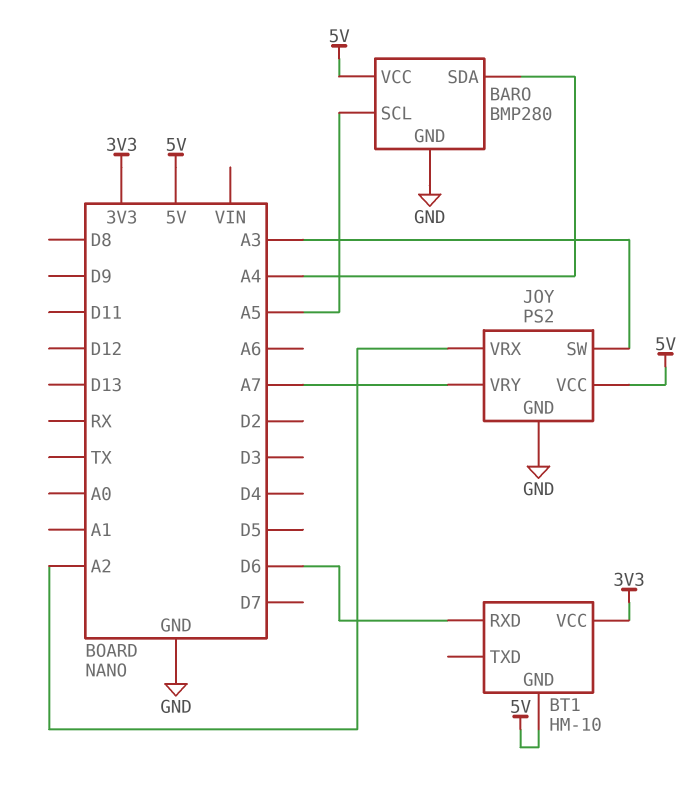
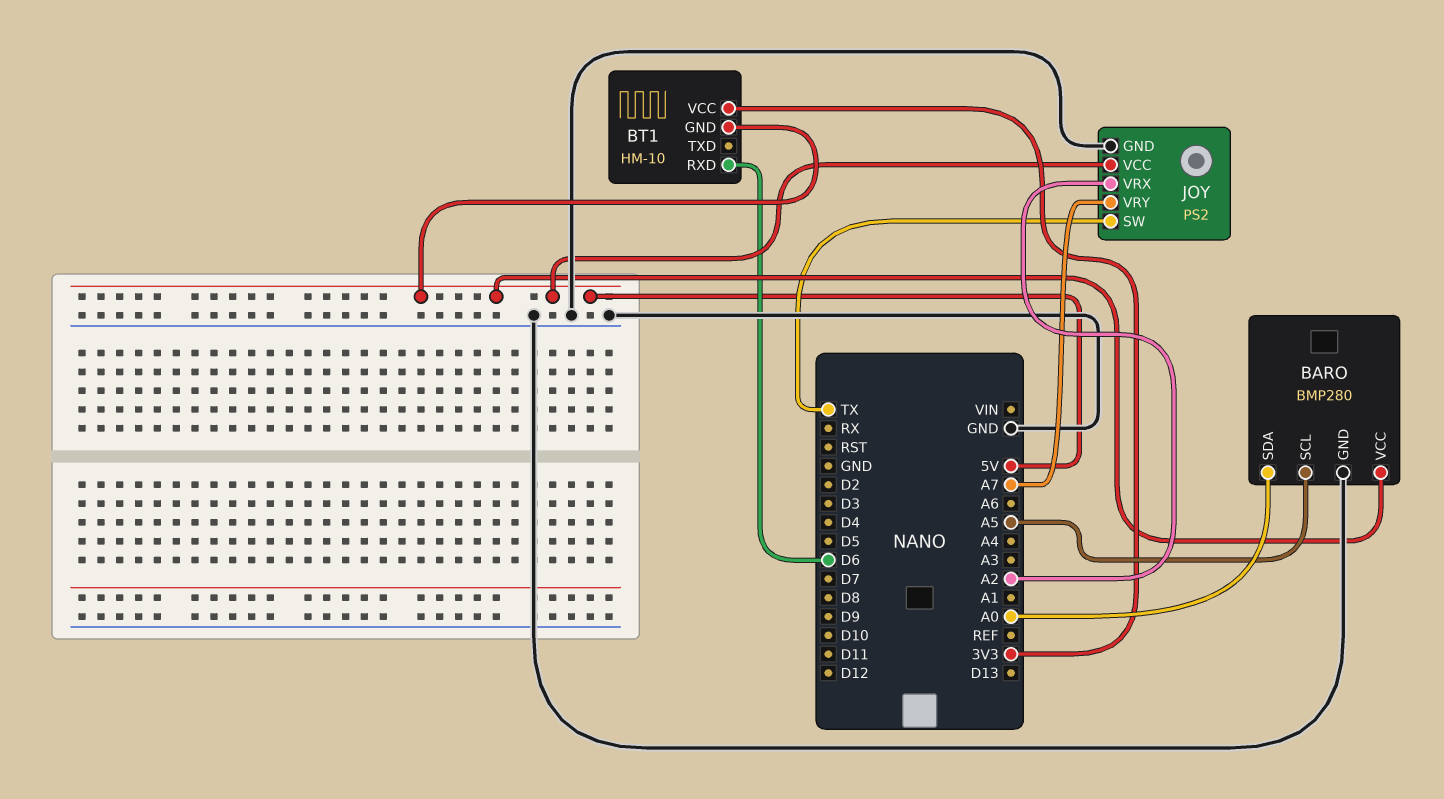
BARO pin SDA: A4 -> A0
JOY pin SW: A3 -> TX

